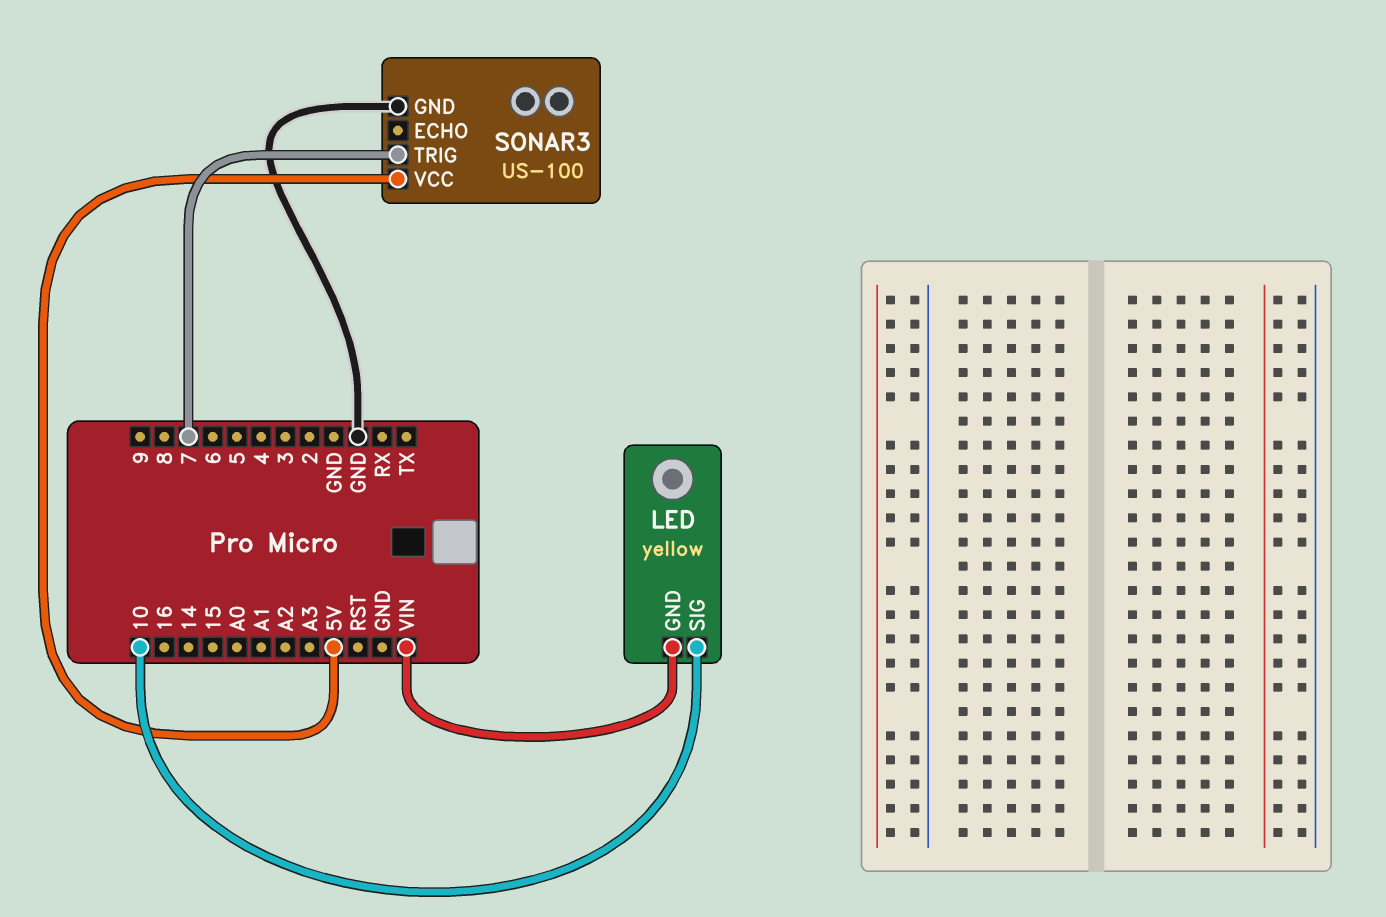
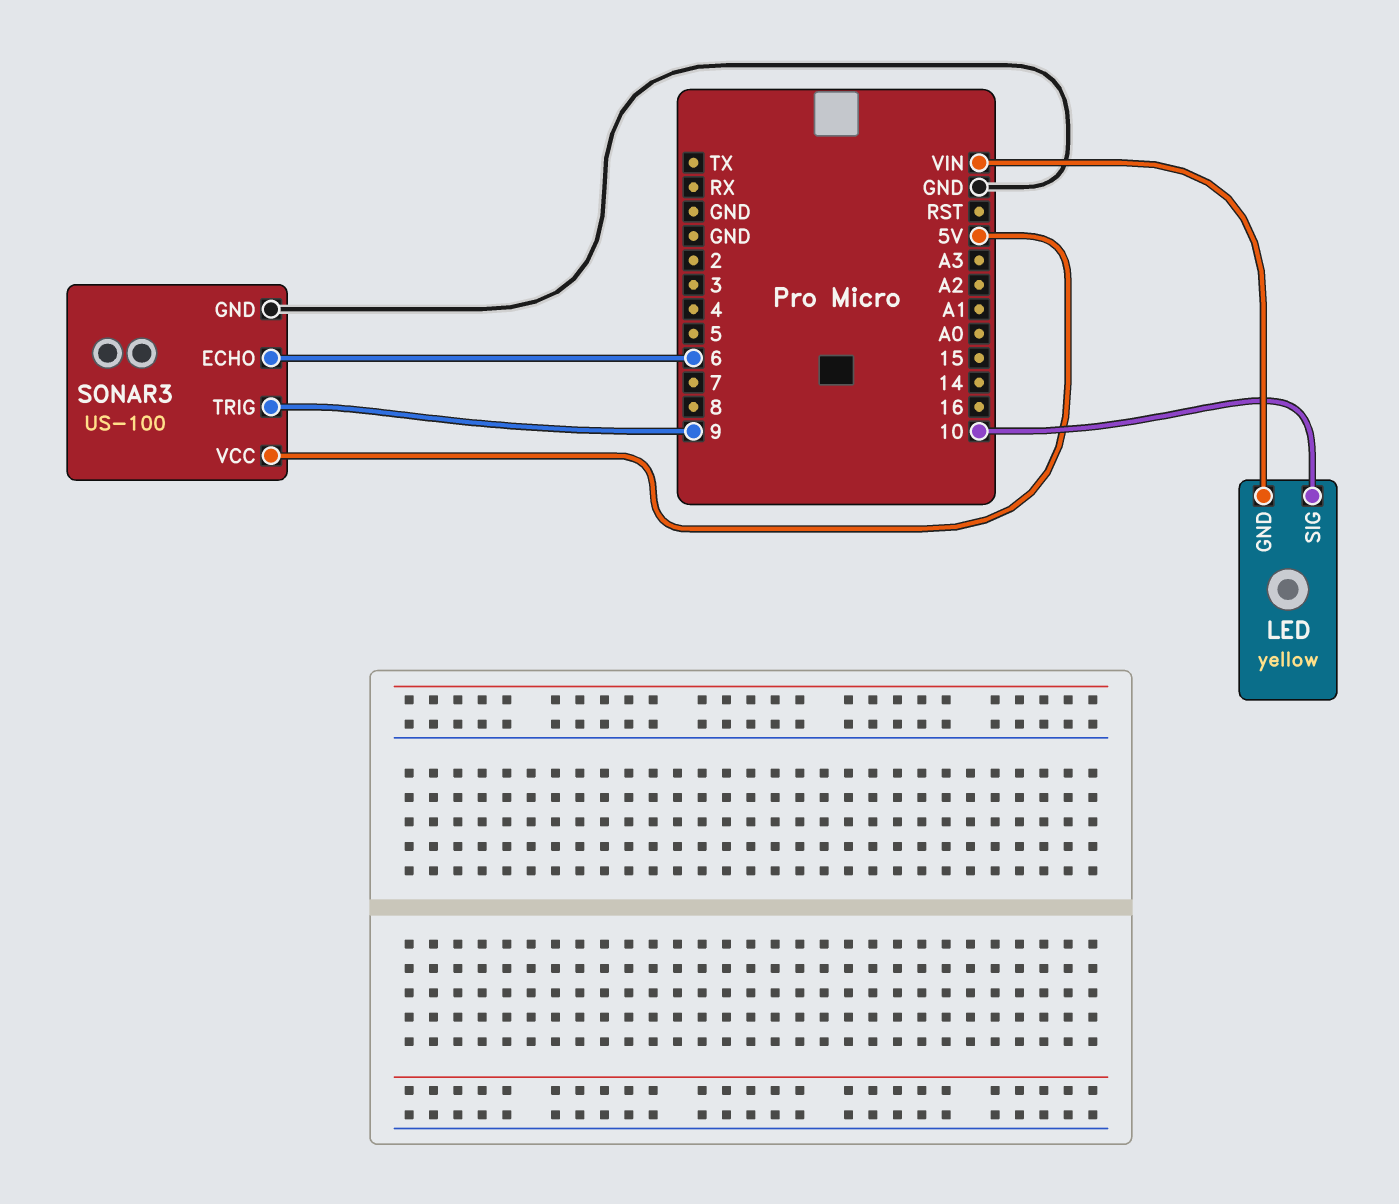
SONAR3 pin ECHO: none -> 6
SONAR3 pin TRIG: 7 -> 9

